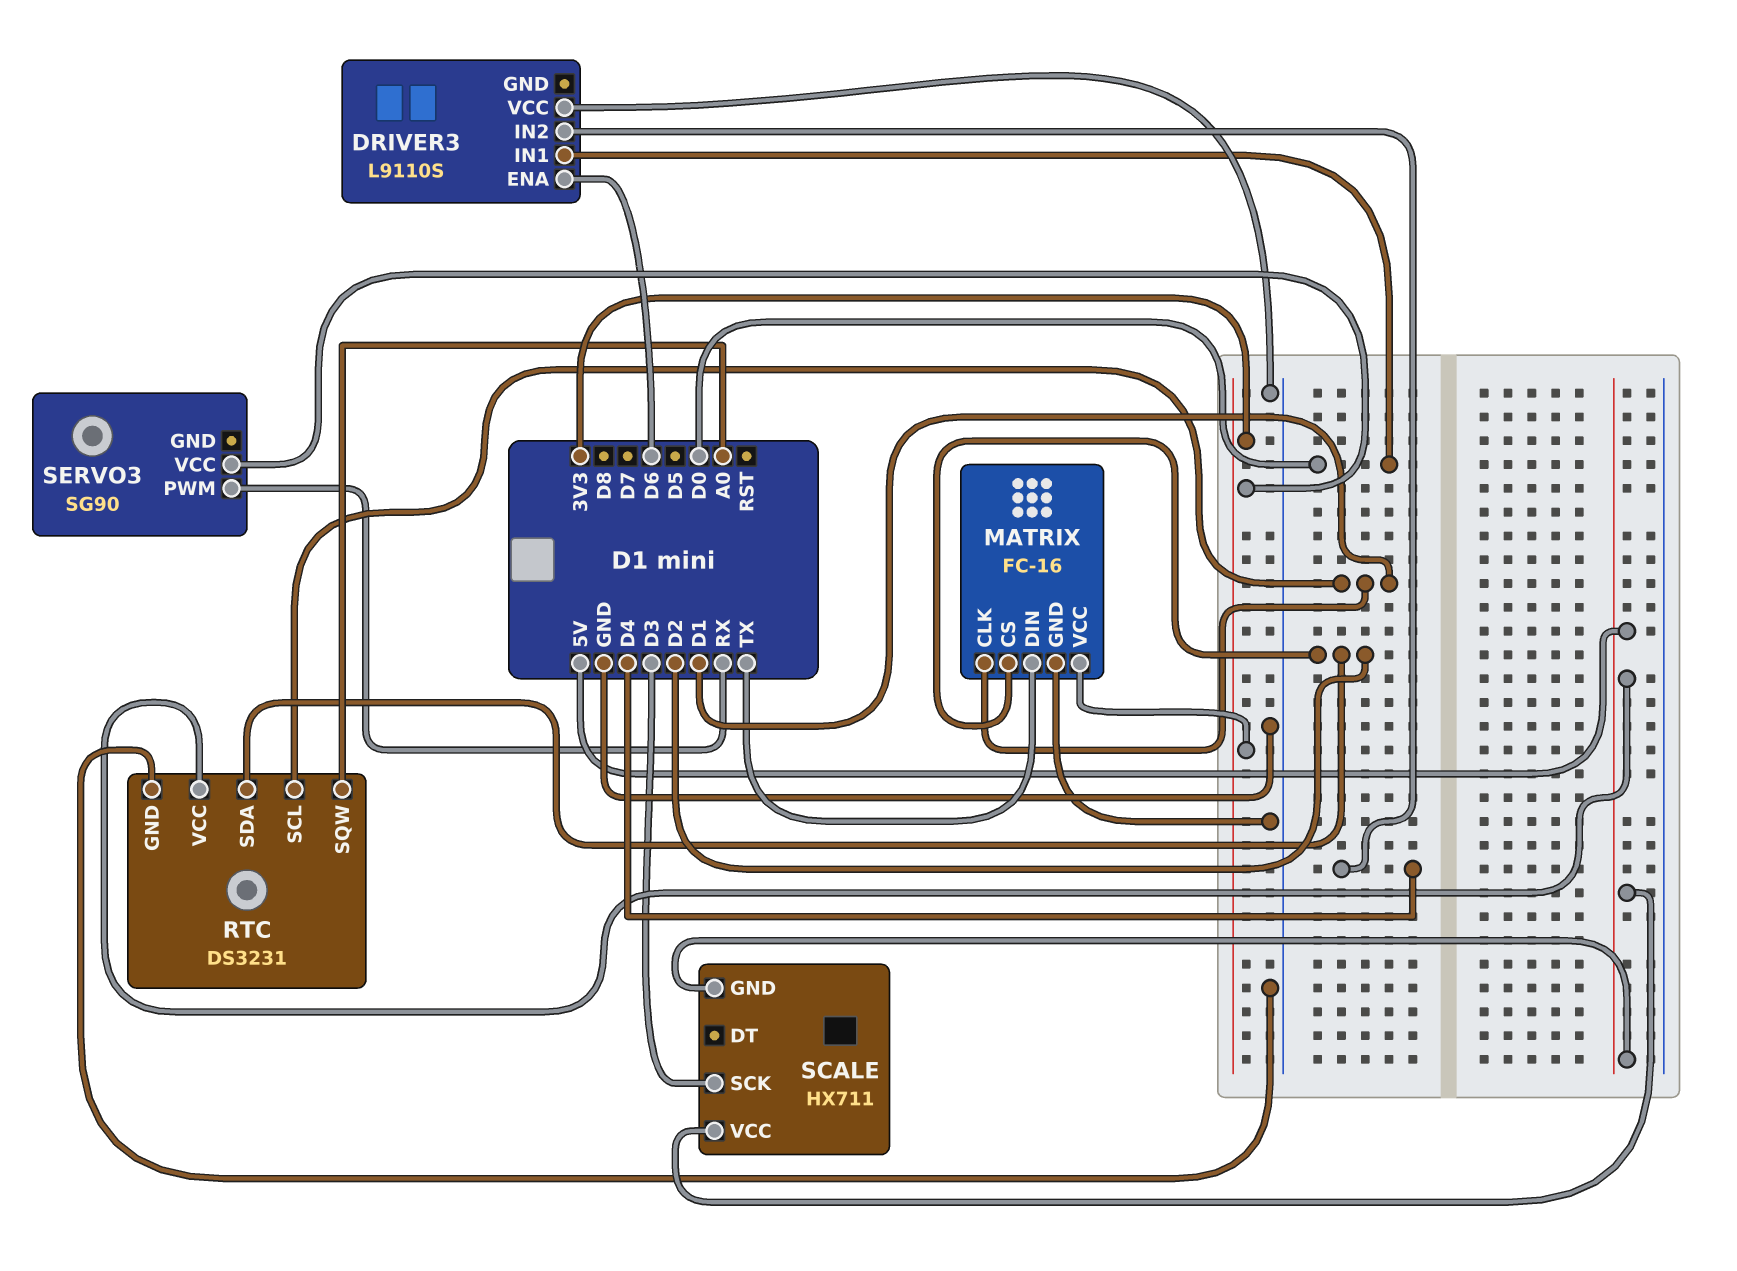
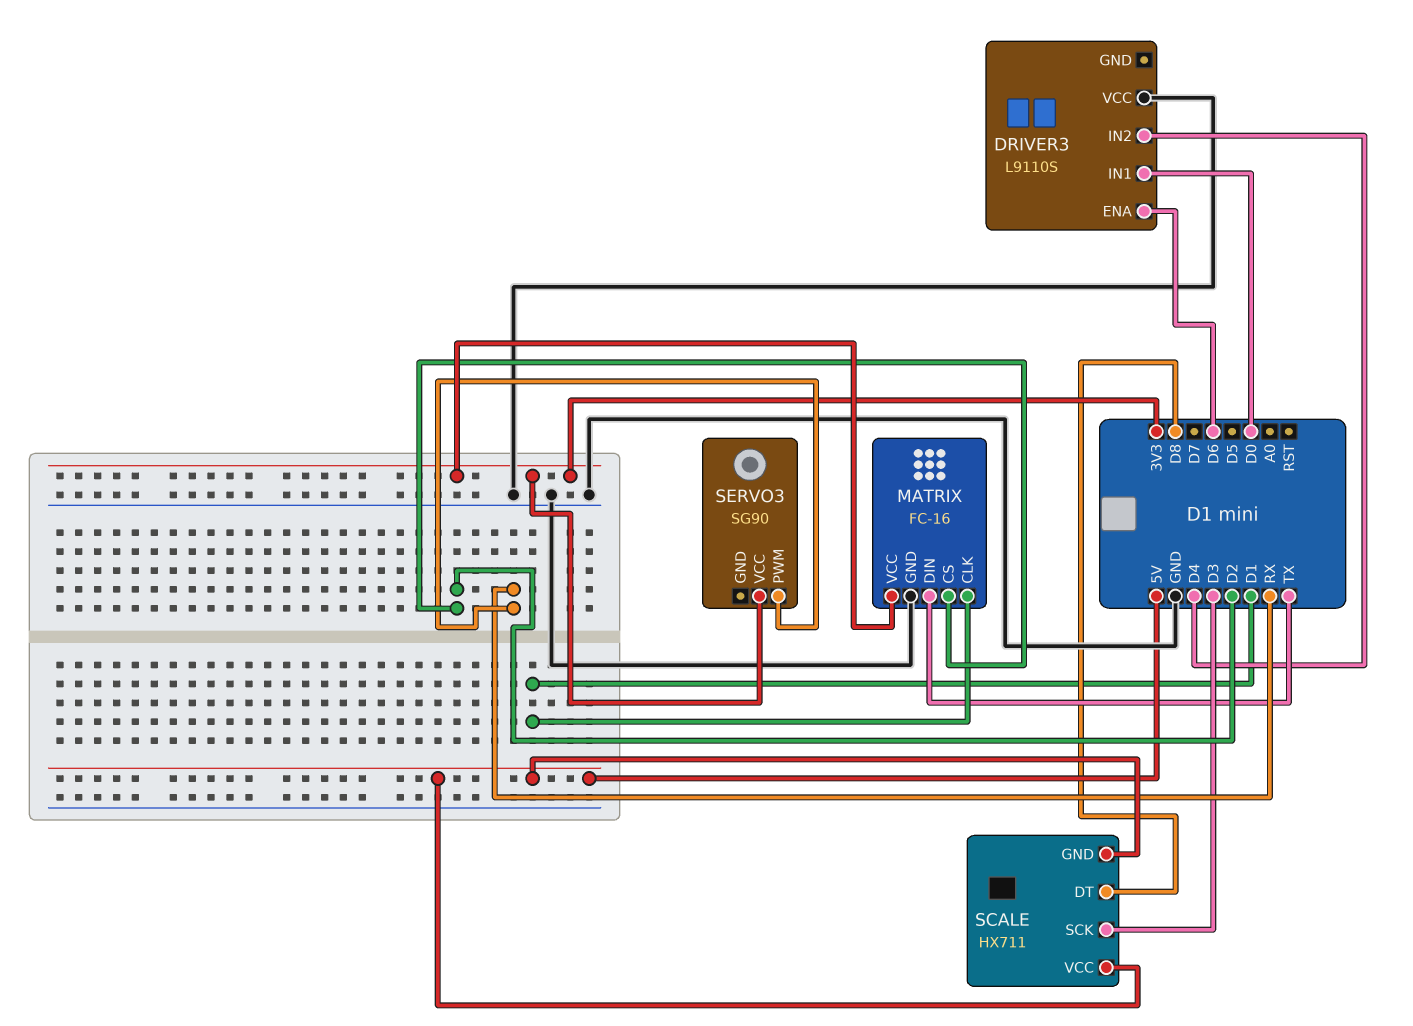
RTC: DS3231 -> none
RTC pin GND: GND -> none
RTC pin SCL: D1 -> none
RTC pin SDA: D2 -> none
RTC pin SQW: A0 -> none
RTC pin VCC: 5V -> none
SCALE pin DT: none -> D8

